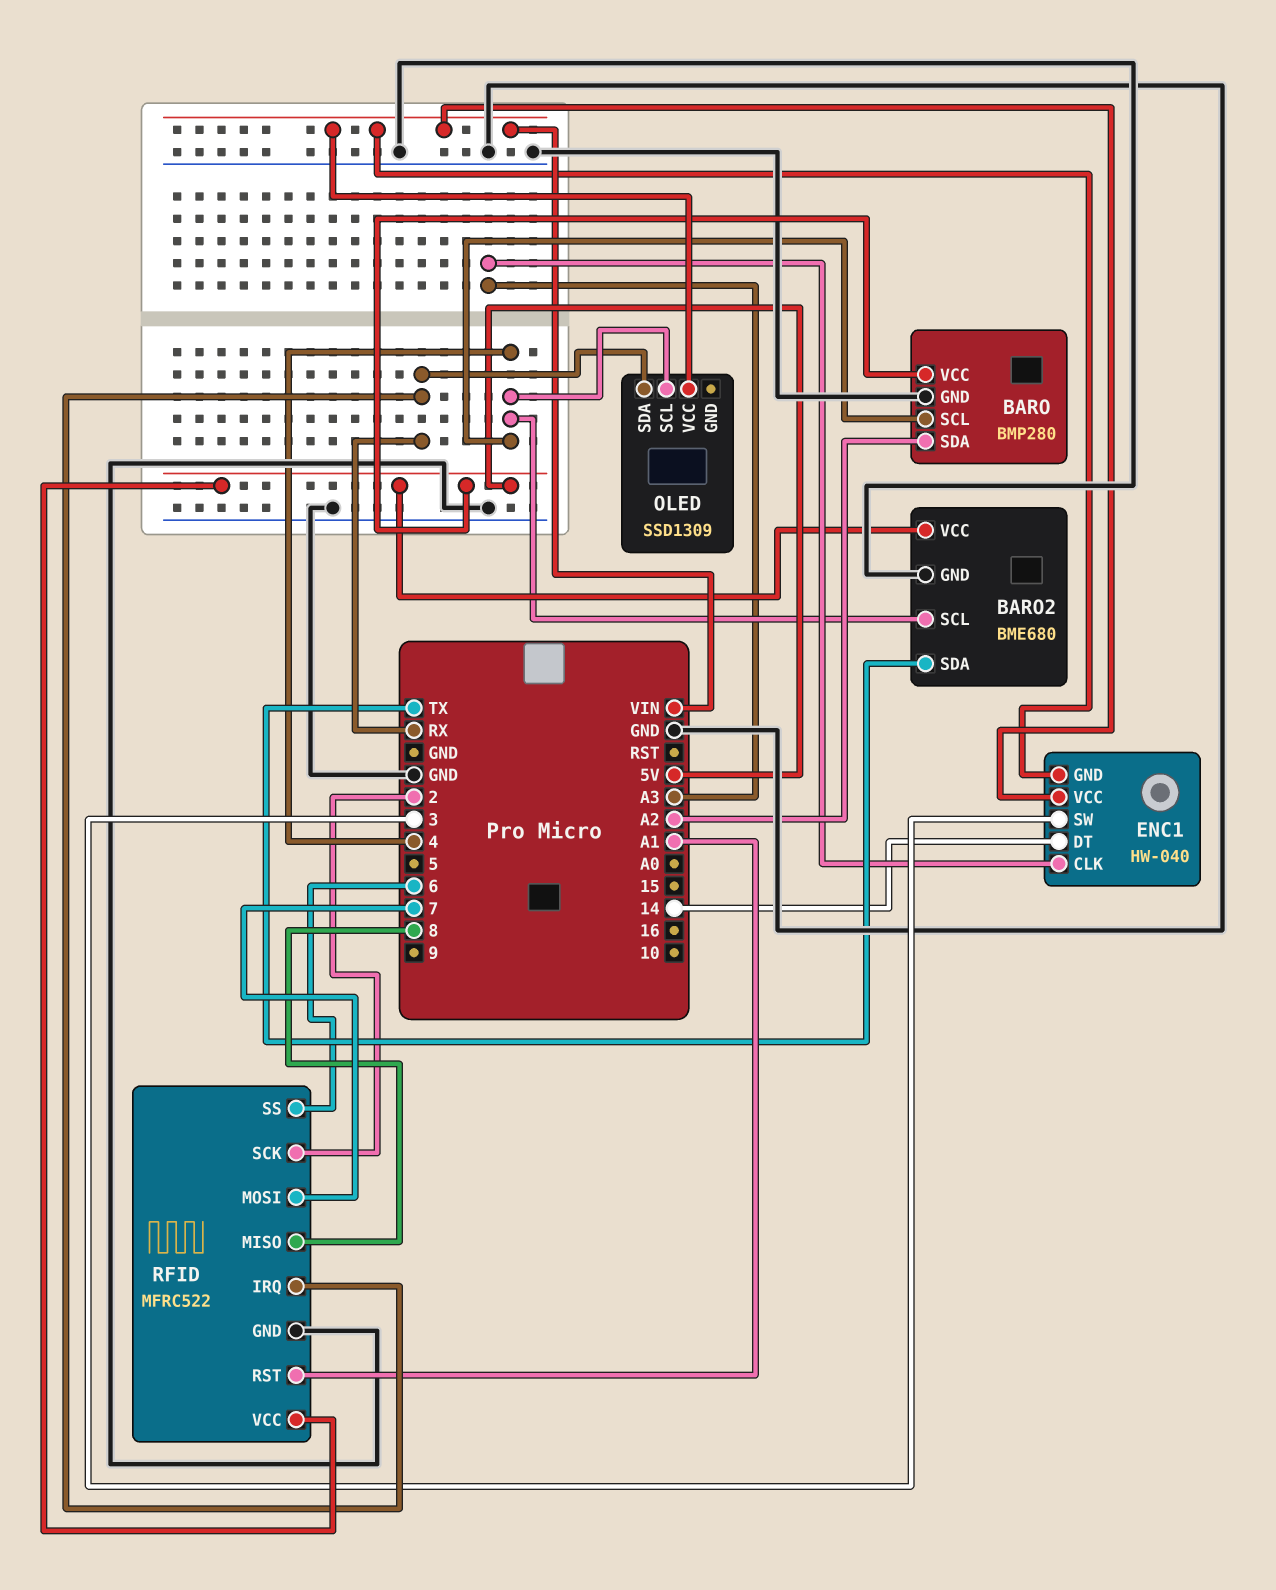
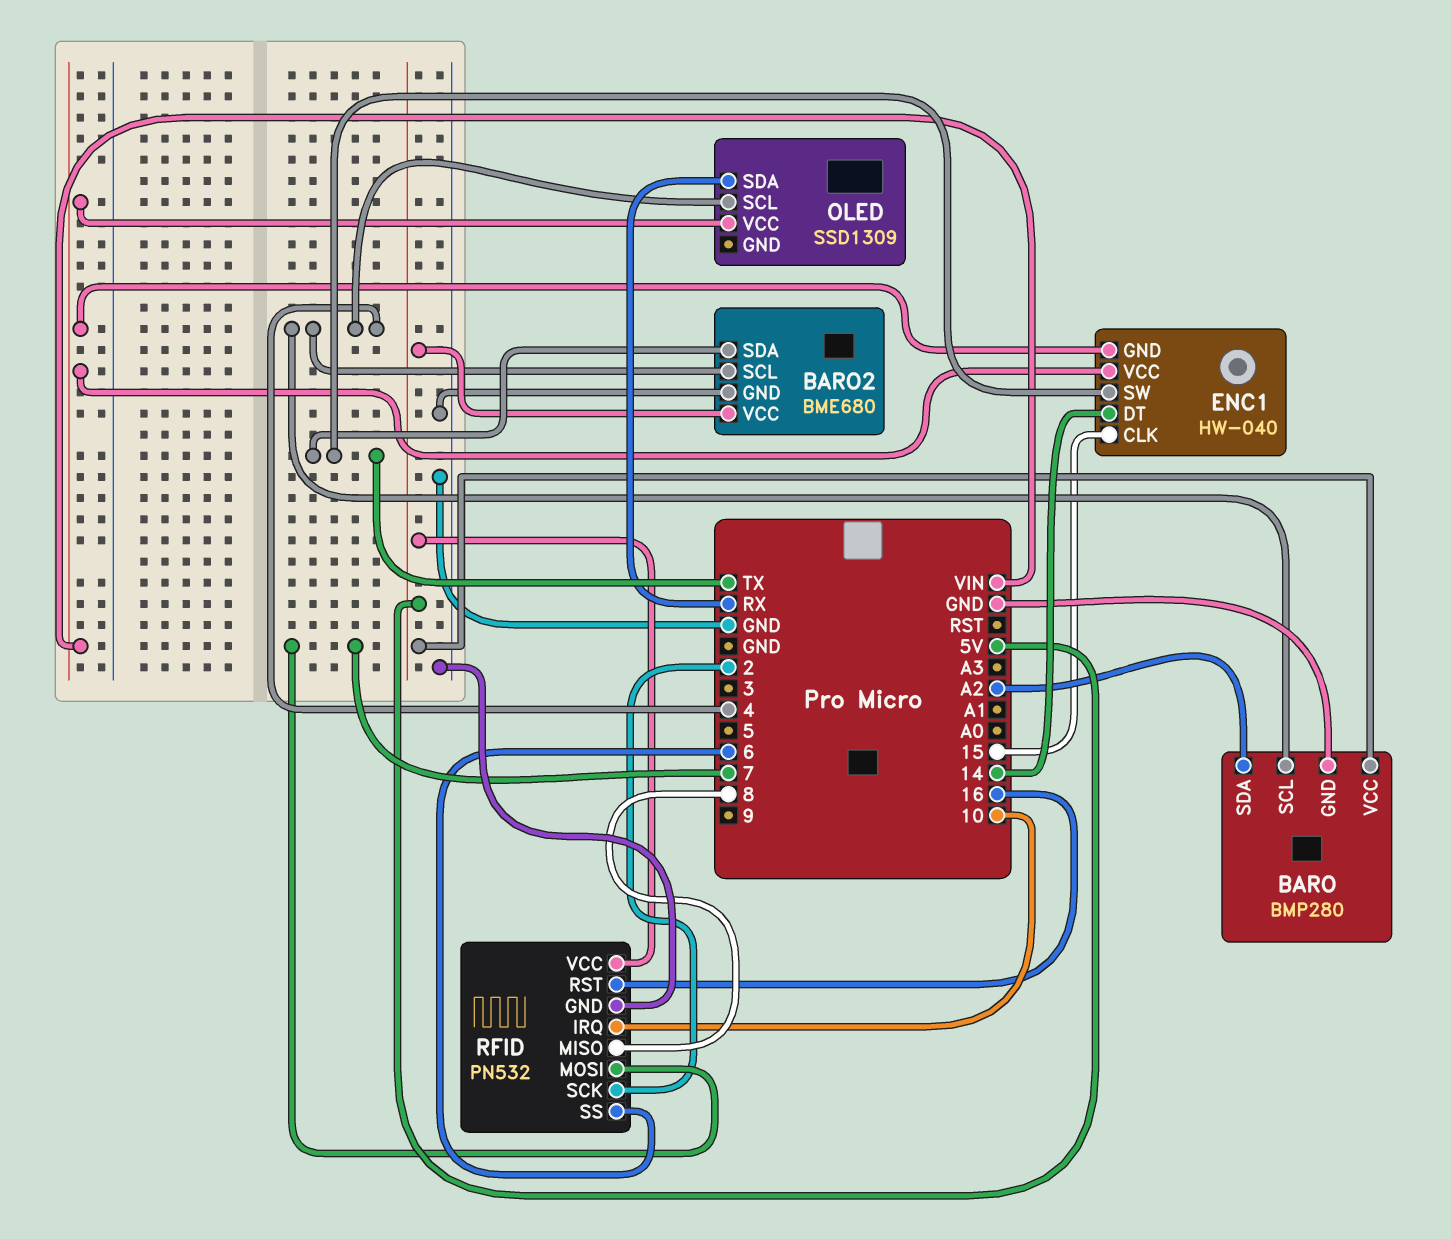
ENC1 pin CLK: A3 -> 15
ENC1 pin SW: 3 -> TX
RFID: MFRC522 -> PN532
RFID pin IRQ: RX -> 10
RFID pin RST: A1 -> 16

